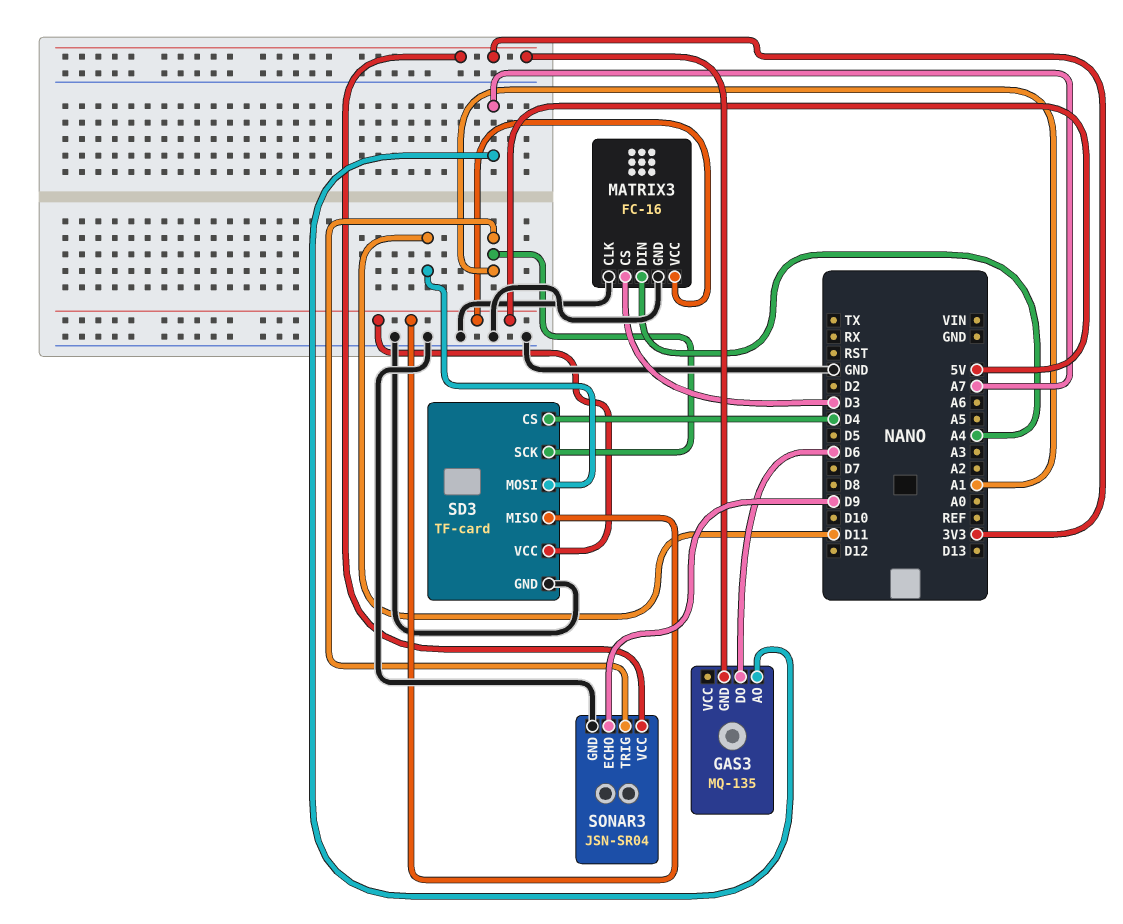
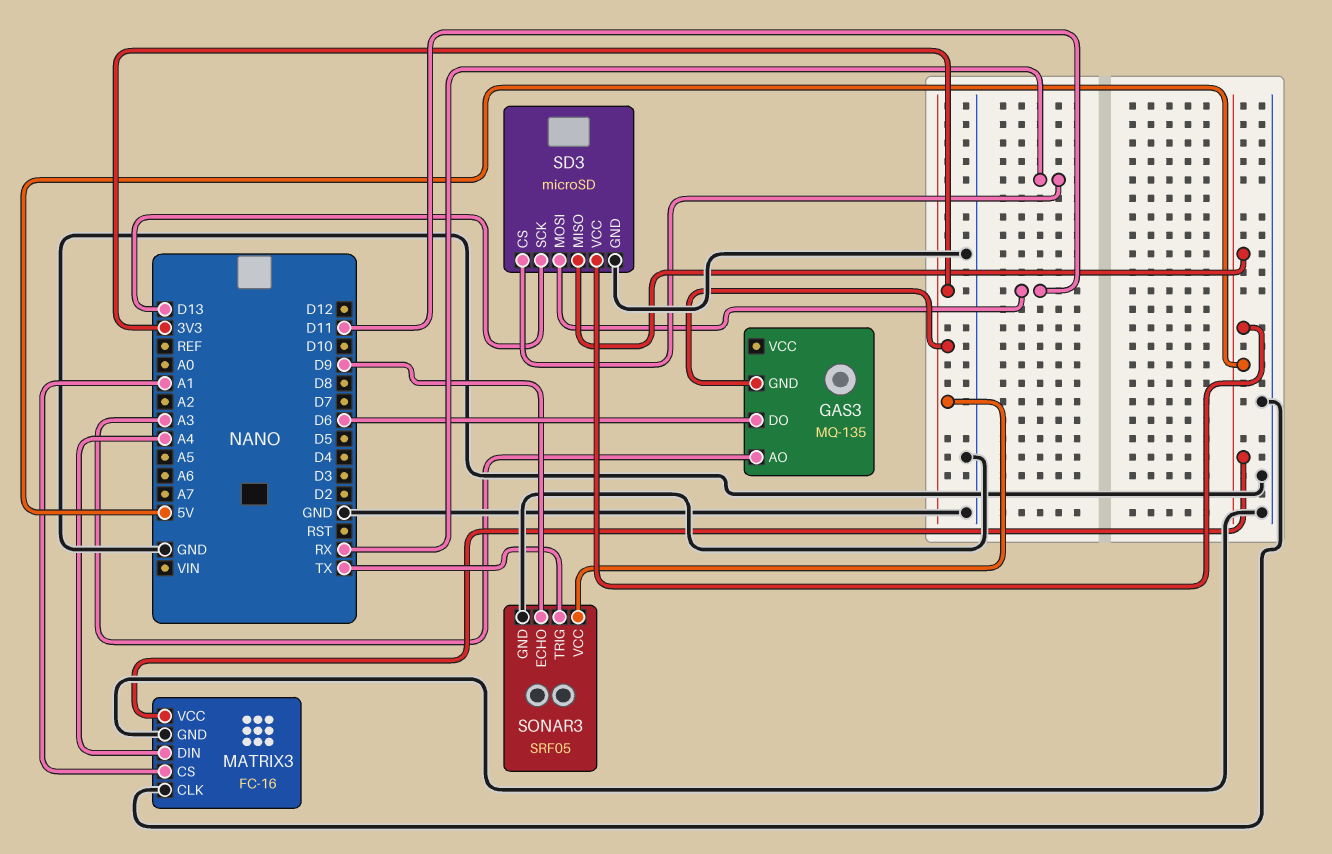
GAS3 pin AO: A7 -> A3
MATRIX3 pin CS: D3 -> A1
SD3: TF-card -> microSD
SD3 pin CS: D4 -> RX
SD3 pin SCK: A1 -> D13
SONAR3: JSN-SR04 -> SRF05
SONAR3 pin TRIG: A1 -> TX

